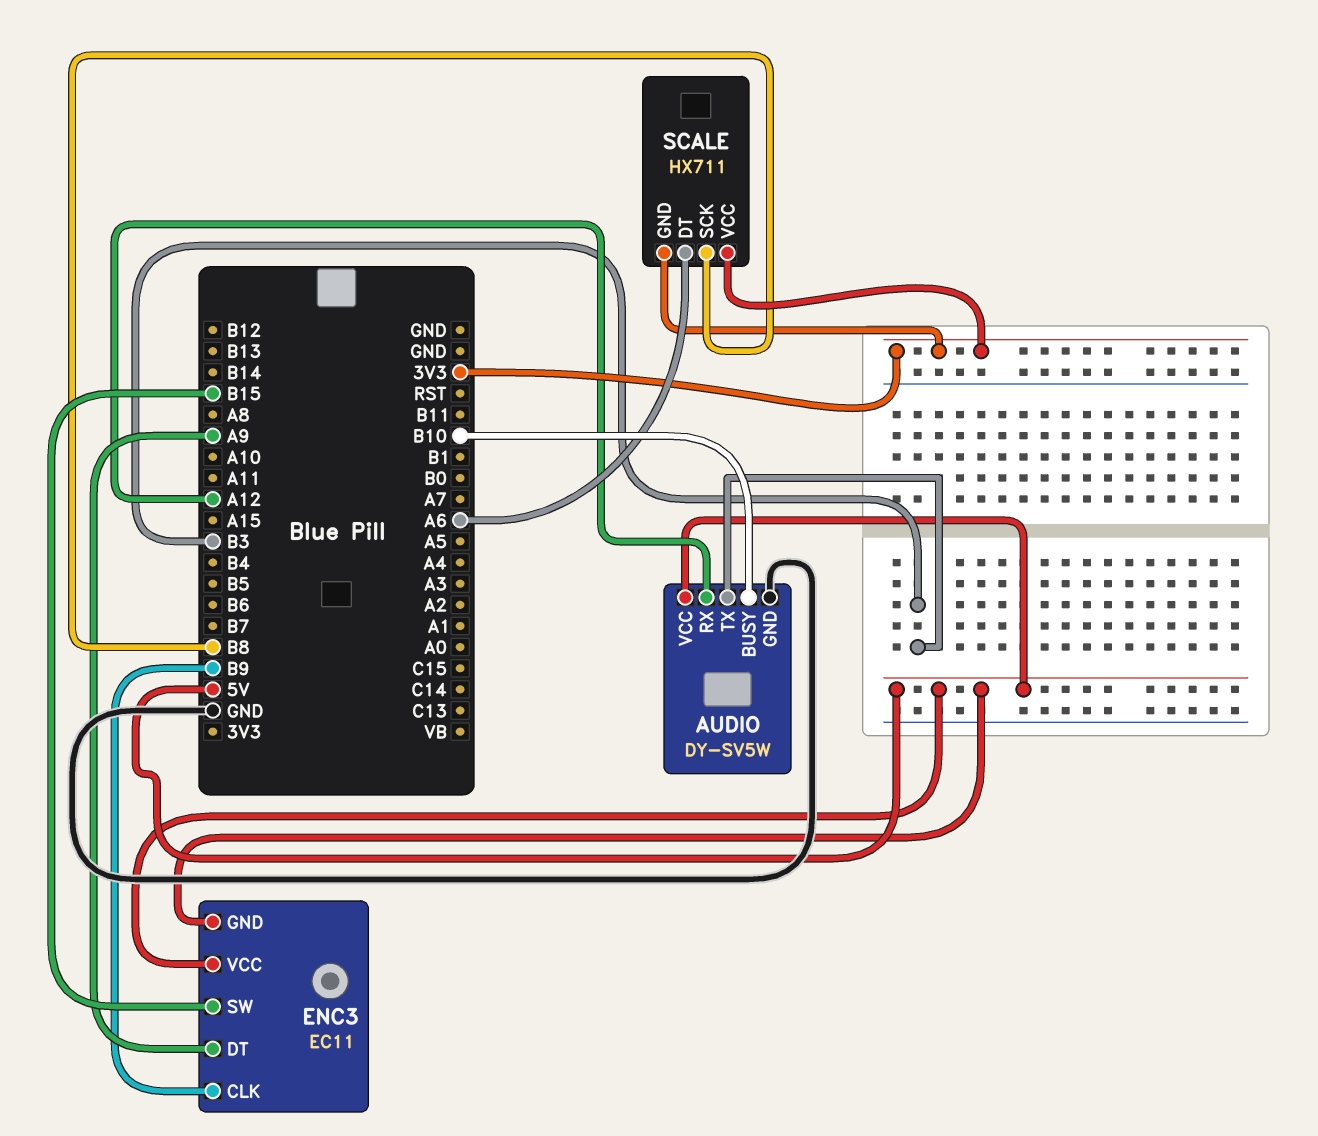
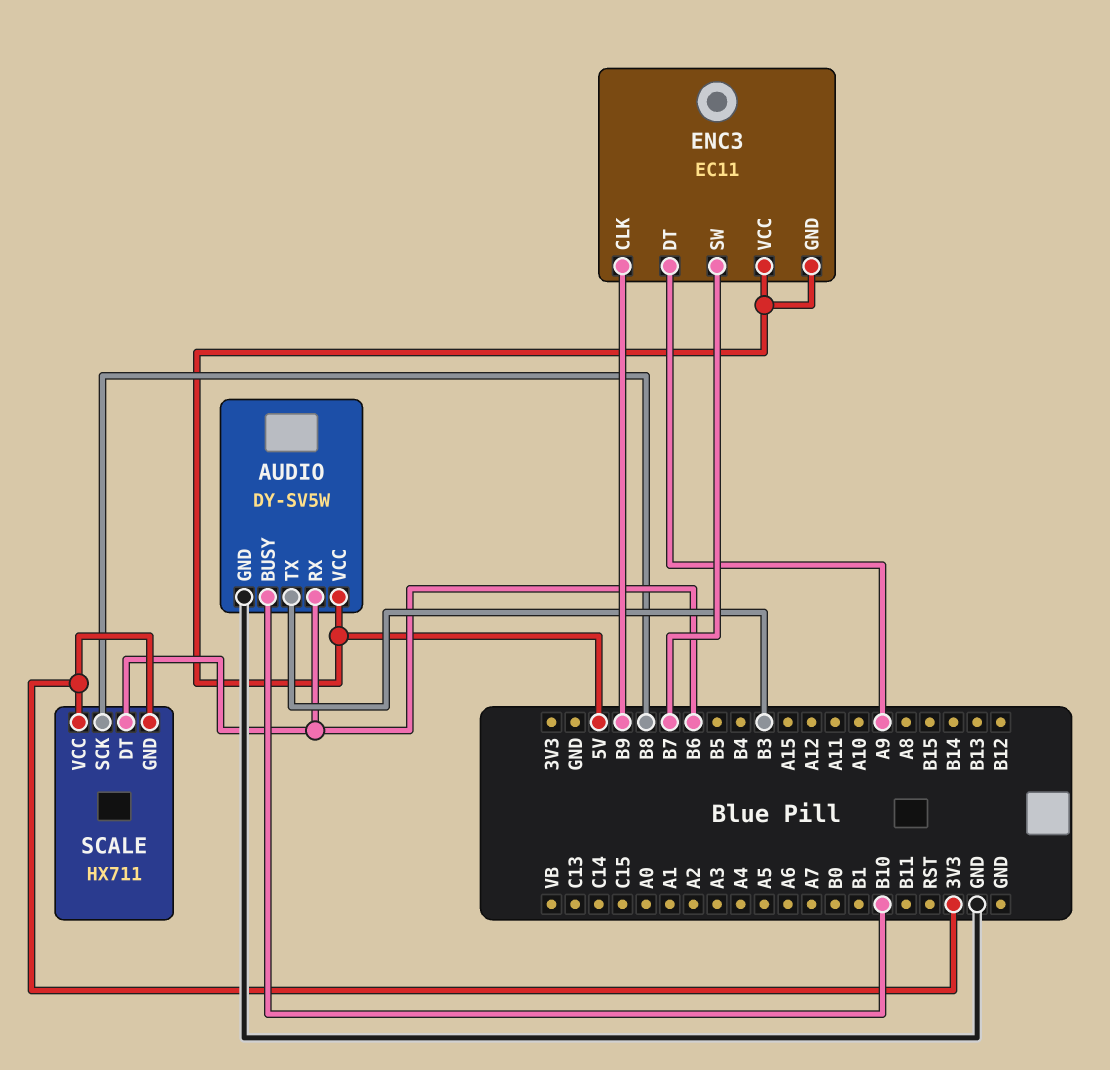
AUDIO pin RX: A12 -> B6
ENC3 pin SW: B15 -> B7
SCALE pin DT: A6 -> B6

